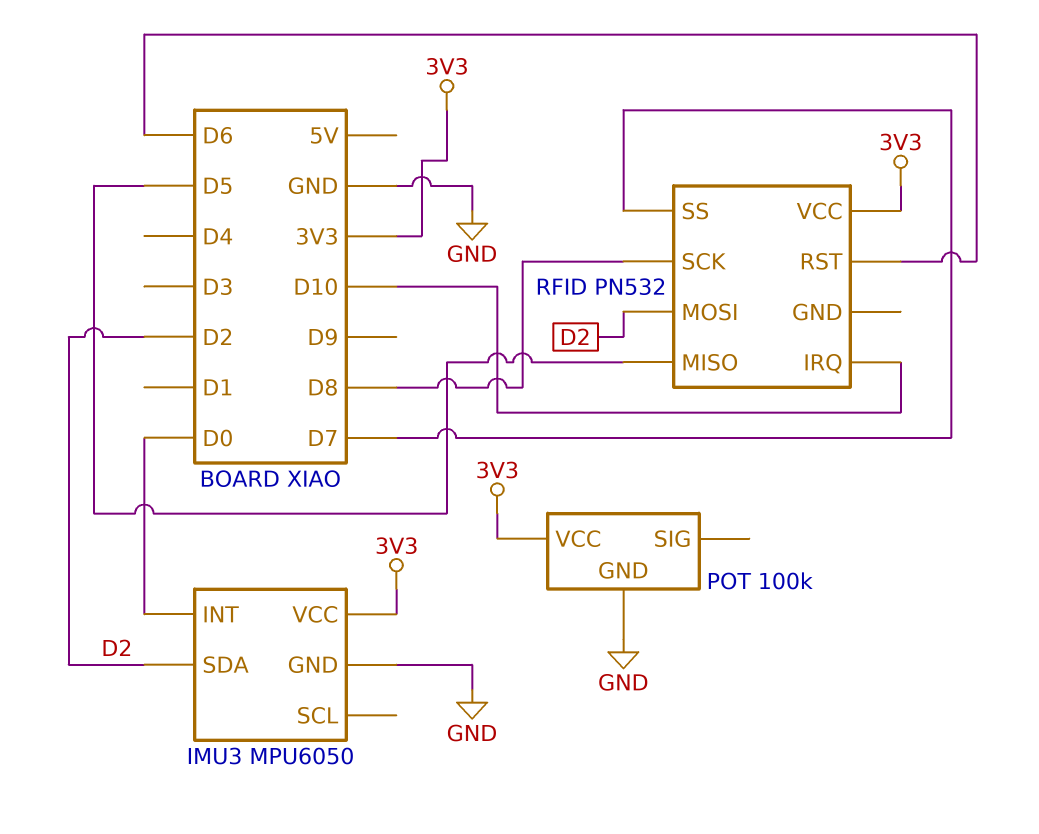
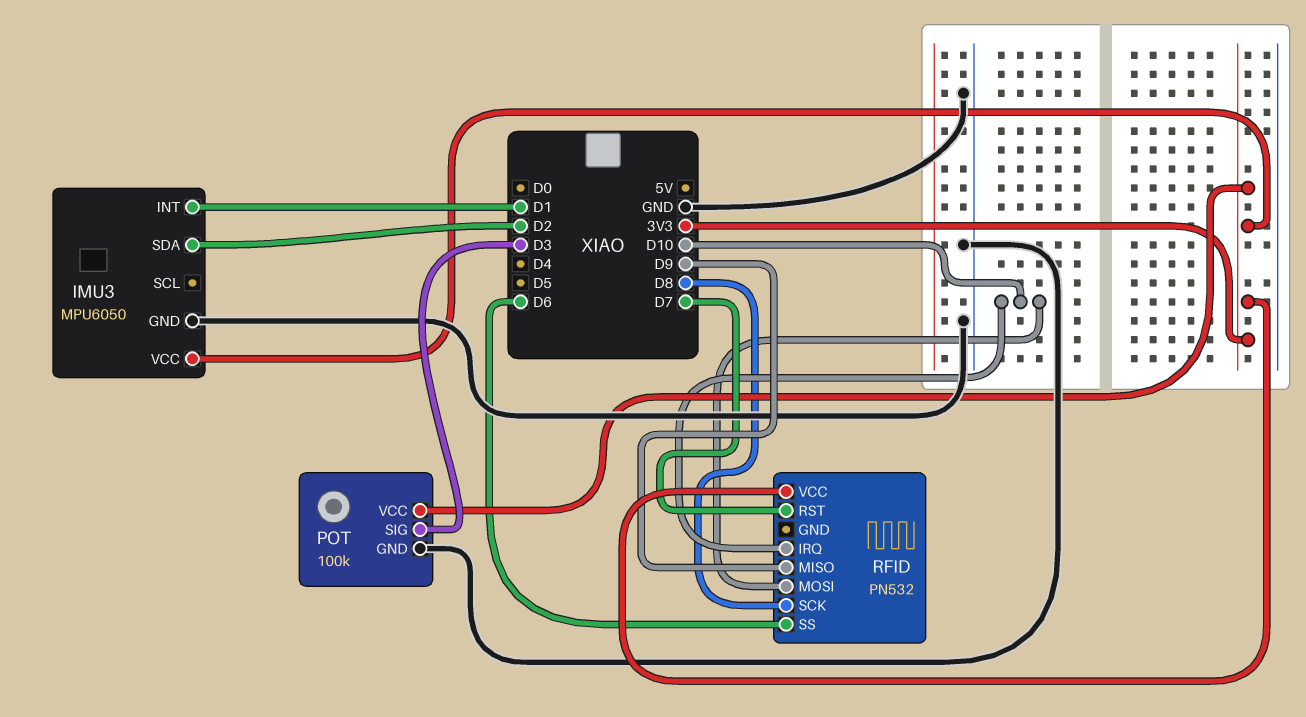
IMU3 pin INT: D0 -> D1
POT pin SIG: none -> D3
RFID pin MISO: D5 -> D9
RFID pin MOSI: D2 -> D10
RFID pin RST: D6 -> D7
RFID pin SS: D7 -> D6

